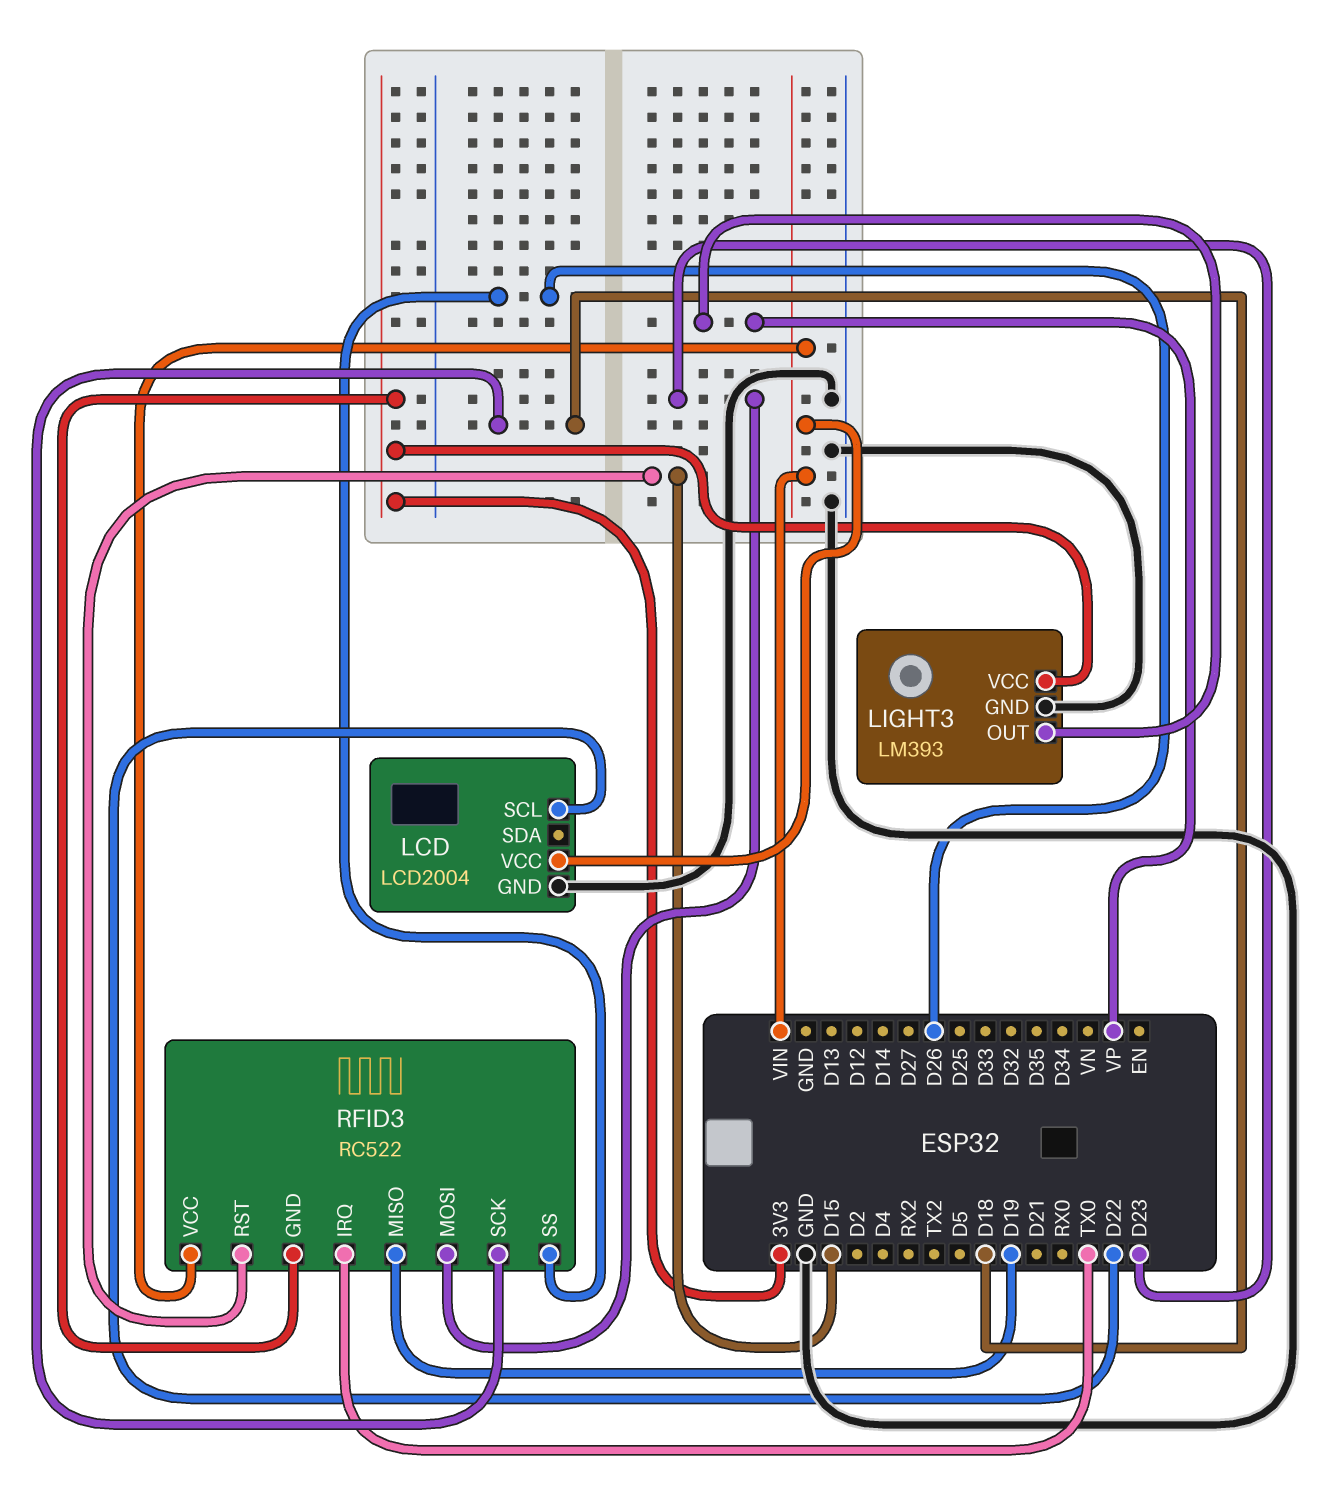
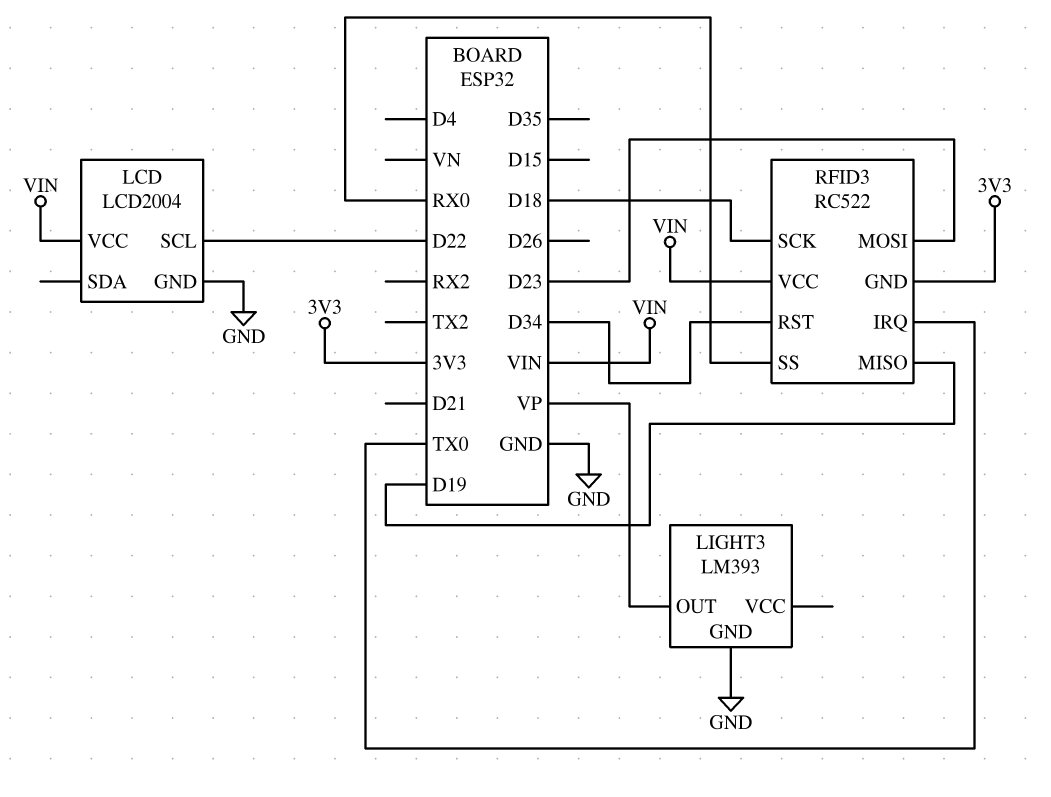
LIGHT3 pin VCC: 3V3 -> none
RFID3 pin RST: D15 -> D34
RFID3 pin SS: D26 -> RX0

